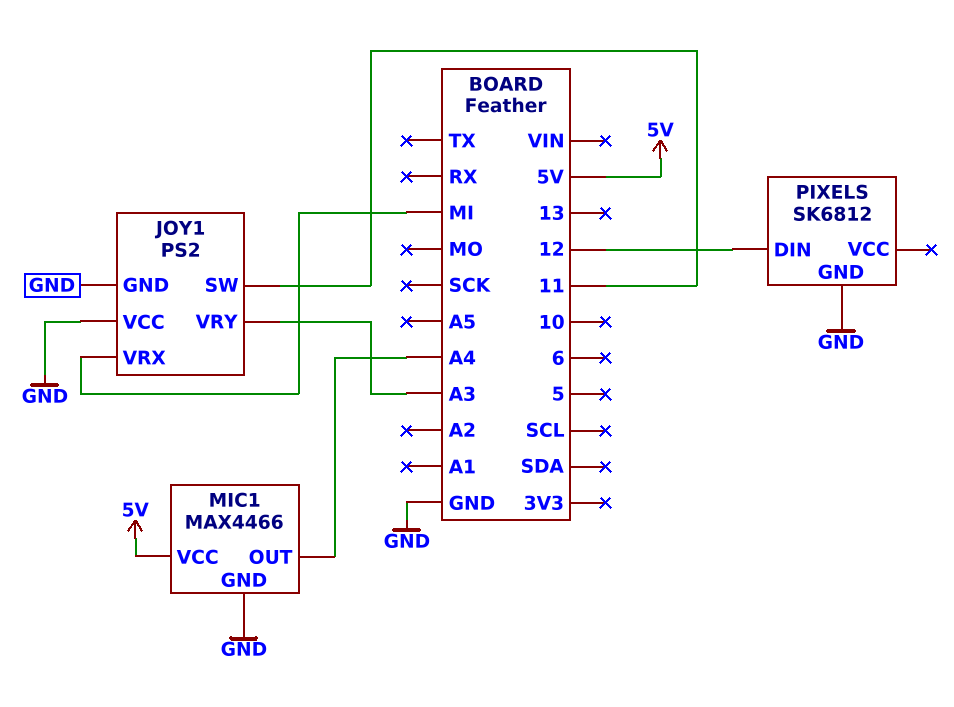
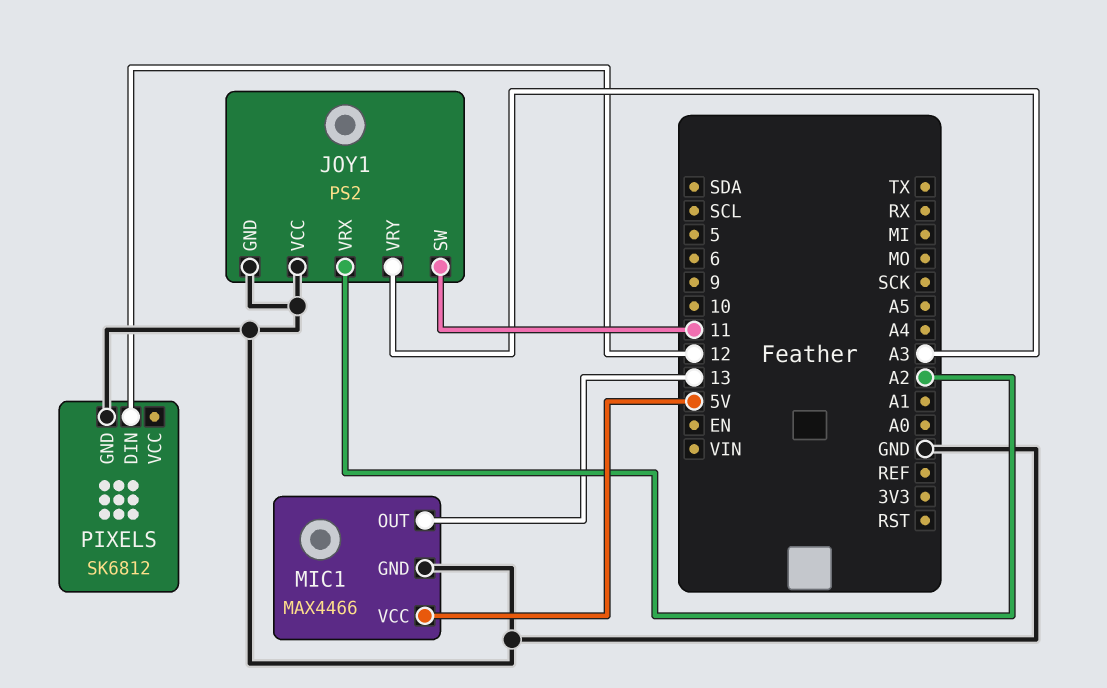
JOY1 pin VRX: MI -> A2
MIC1 pin OUT: A4 -> 13

